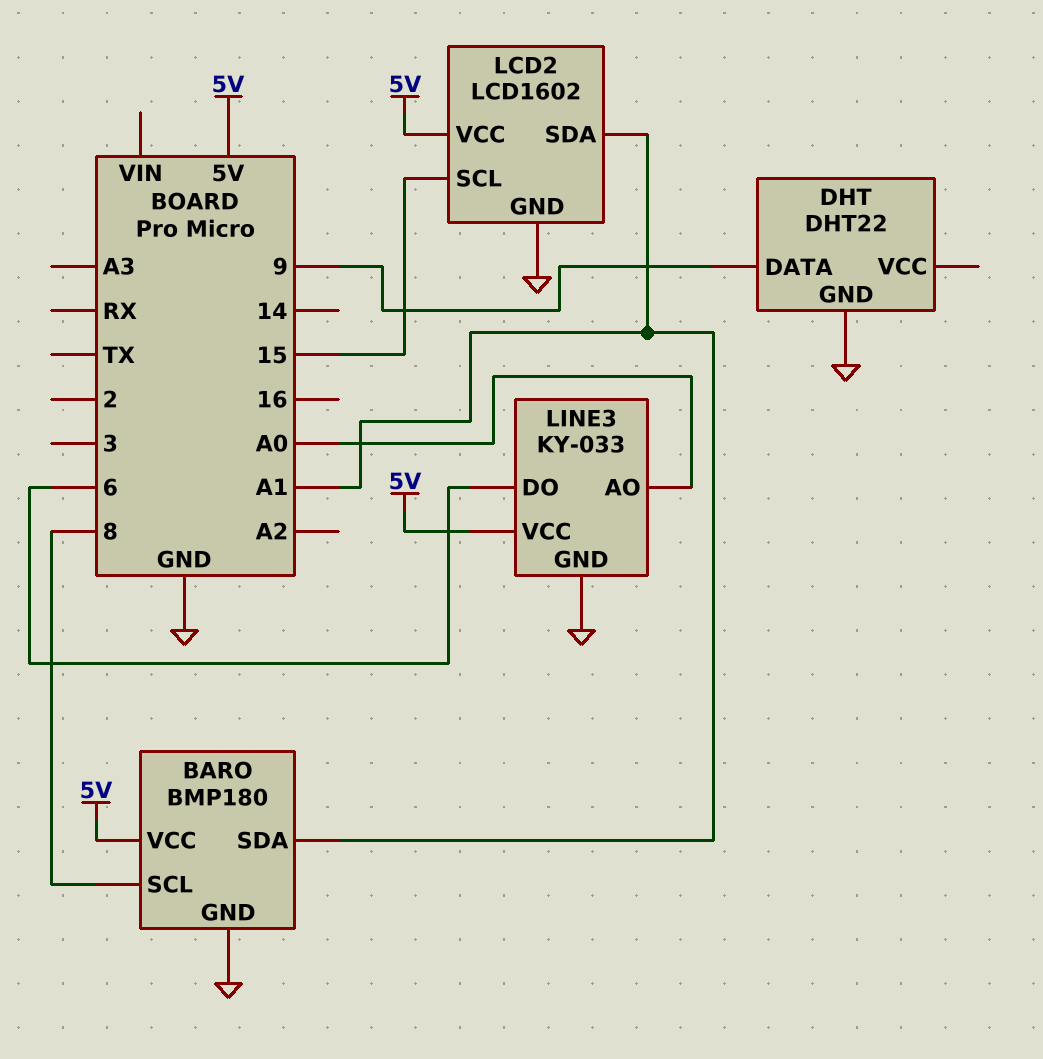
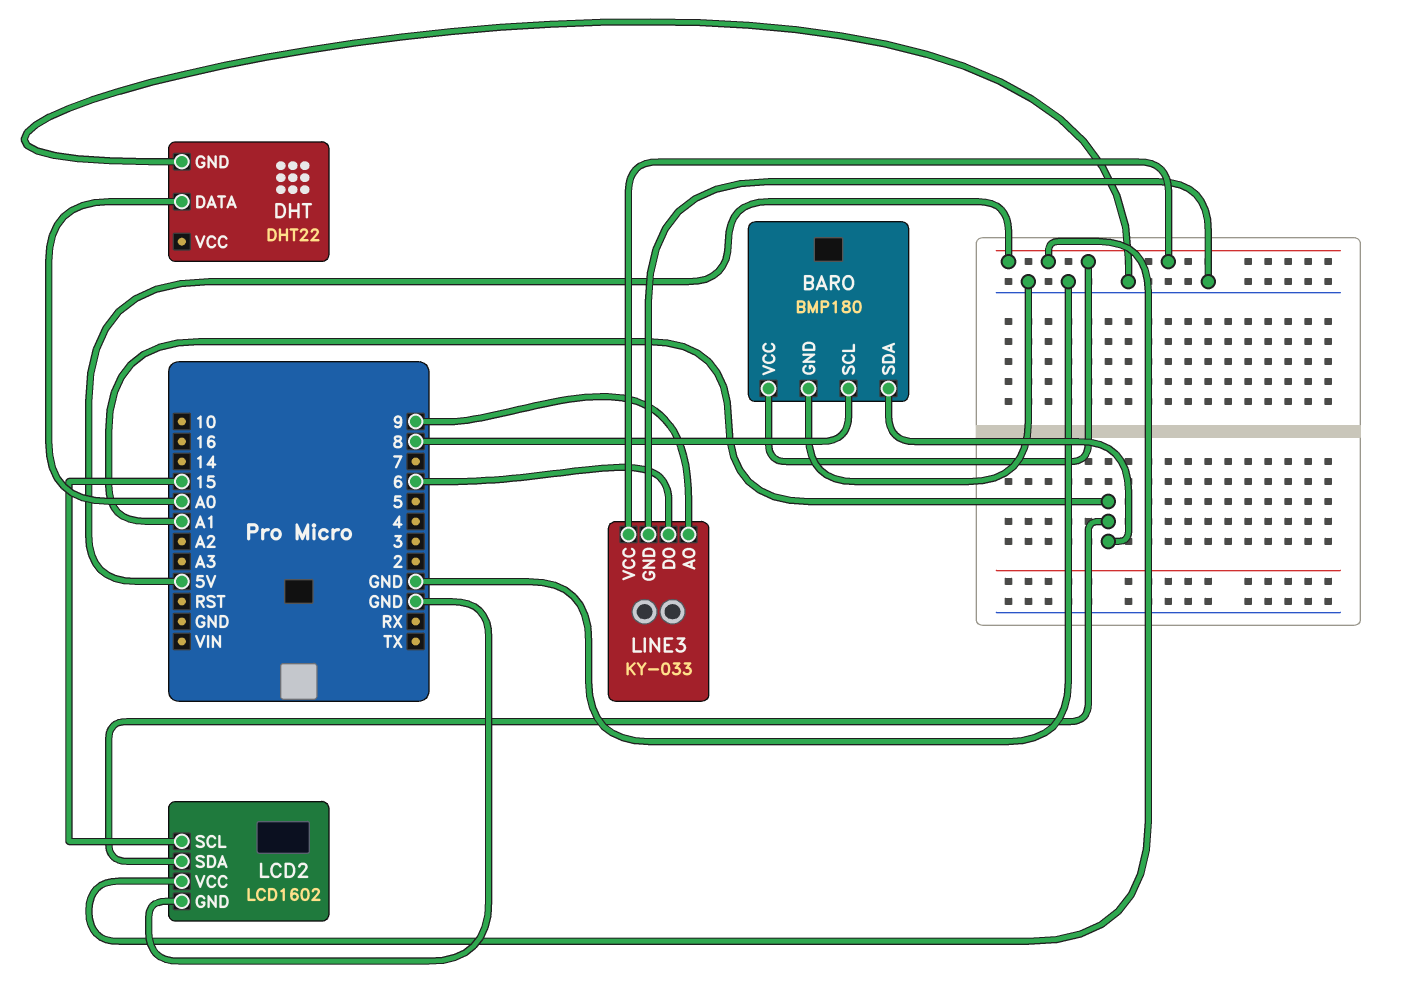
DHT pin DATA: 9 -> A0
LINE3 pin AO: A0 -> 9

